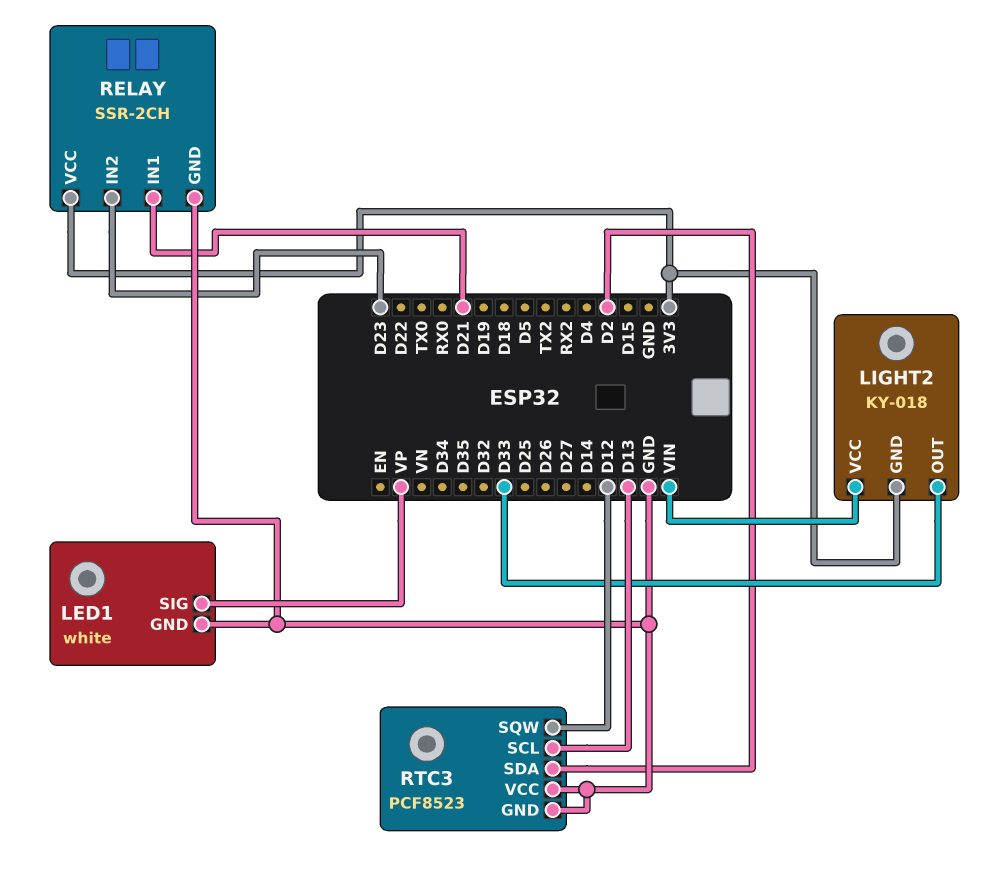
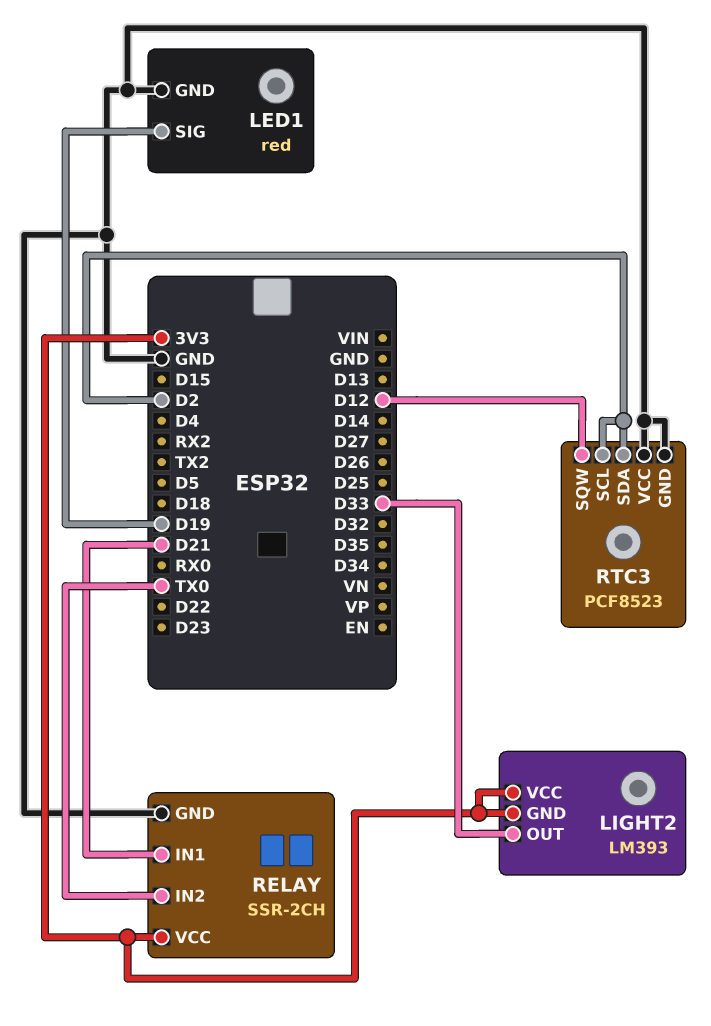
LED1: white -> red
LED1 pin SIG: VP -> D19
LIGHT2: KY-018 -> LM393
LIGHT2 pin VCC: VIN -> 3V3
RELAY pin IN2: D23 -> TX0
RTC3 pin SCL: D13 -> D2

